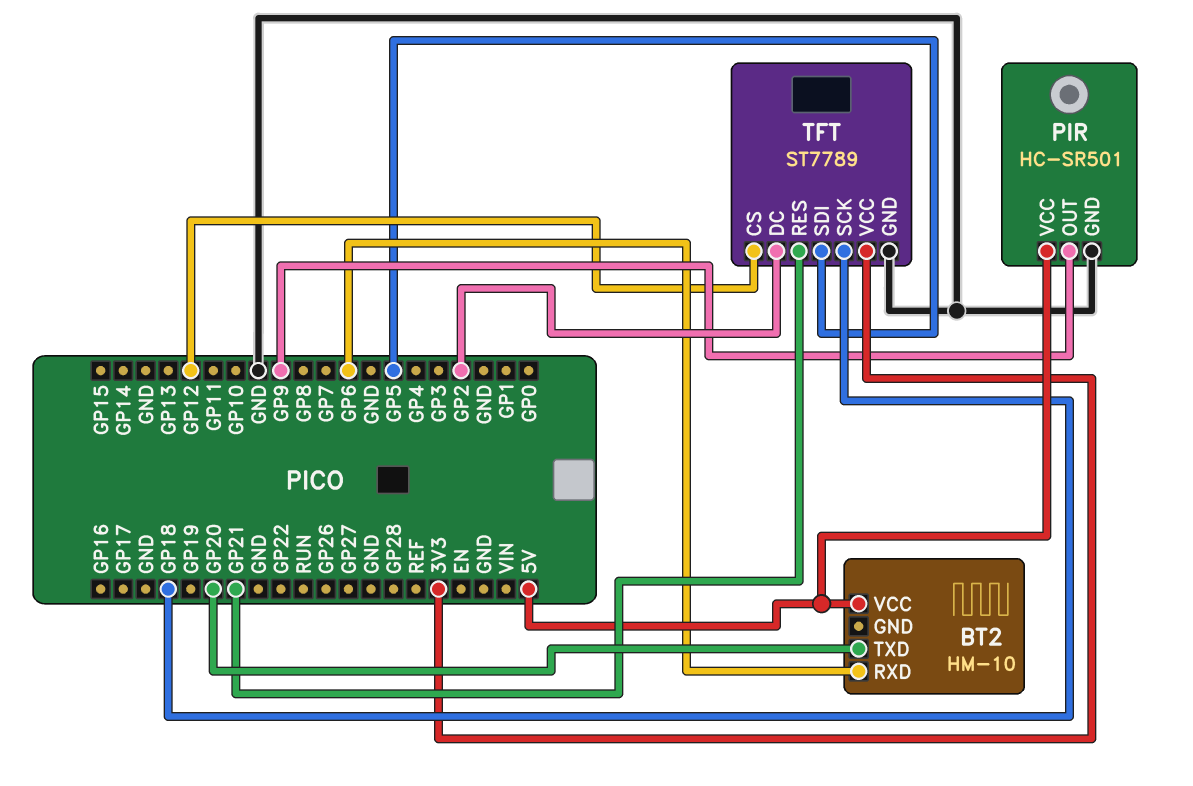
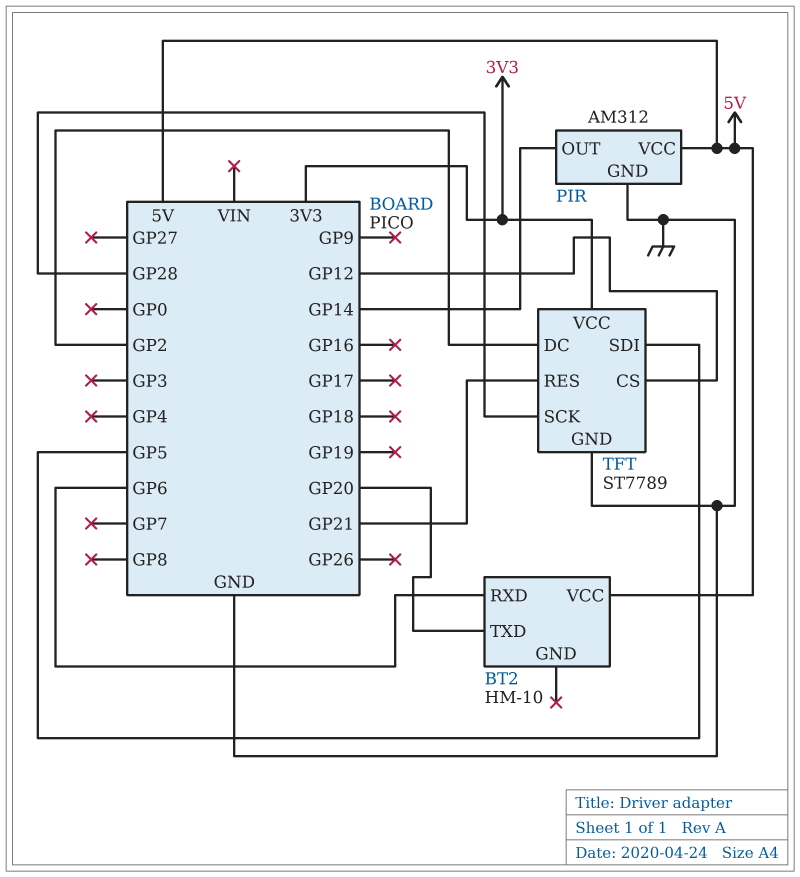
PIR: HC-SR501 -> AM312
PIR pin OUT: GP9 -> GP14
TFT pin SCK: GP18 -> GP28

